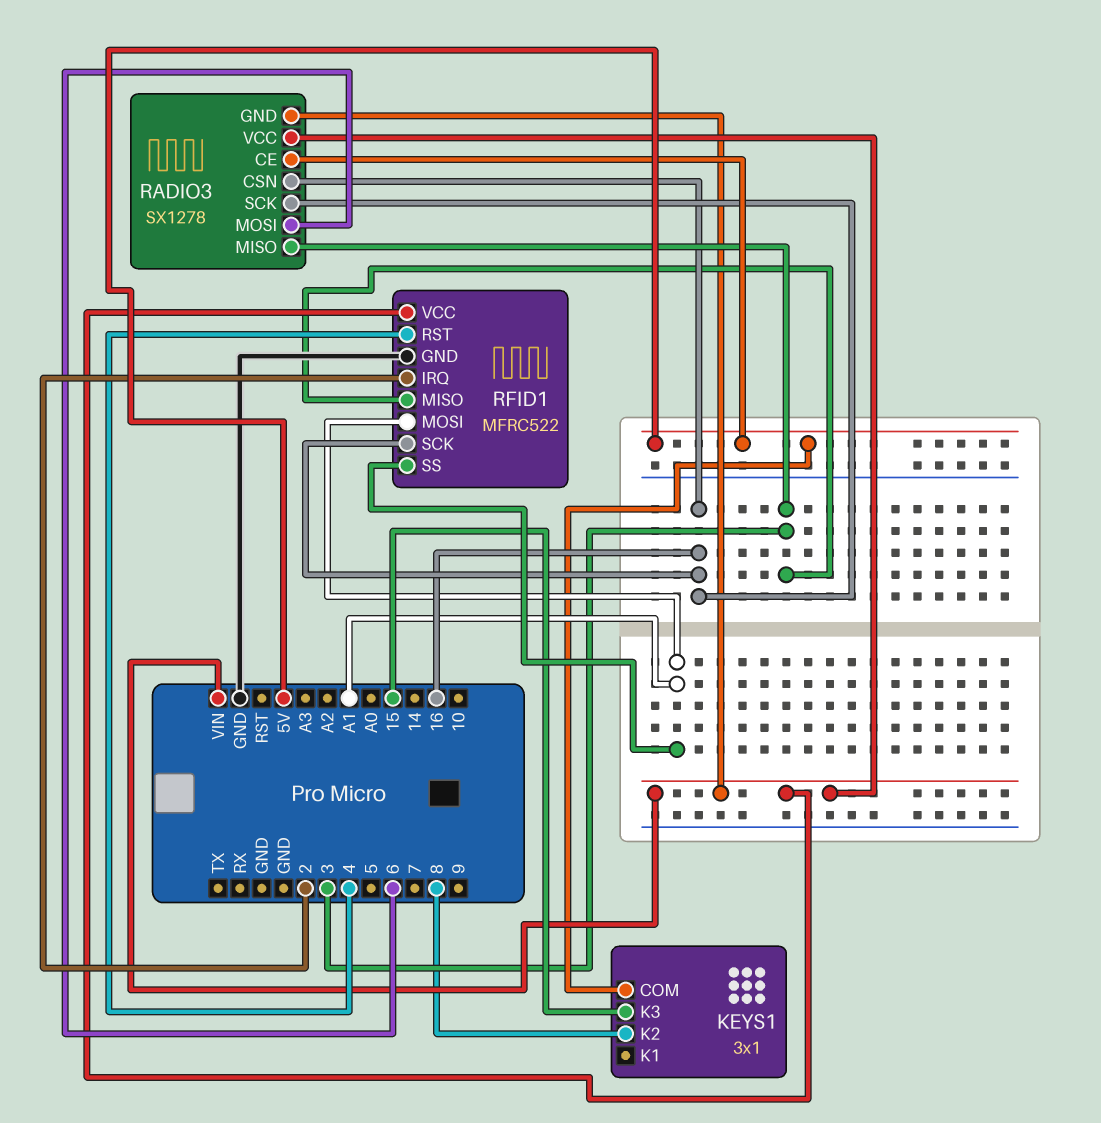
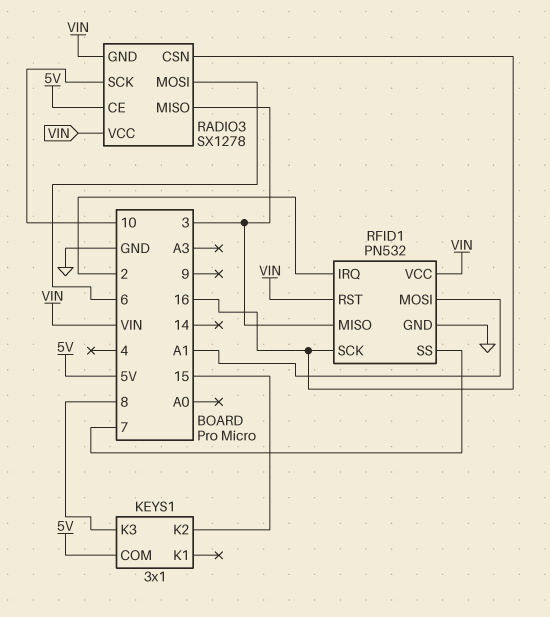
KEYS1 pin K2: 8 -> 15
KEYS1 pin K3: 15 -> 8
RADIO3 pin SCK: 16 -> 10
RFID1: MFRC522 -> PN532
RFID1 pin RST: 4 -> VIN
RFID1 pin SS: A1 -> 7

